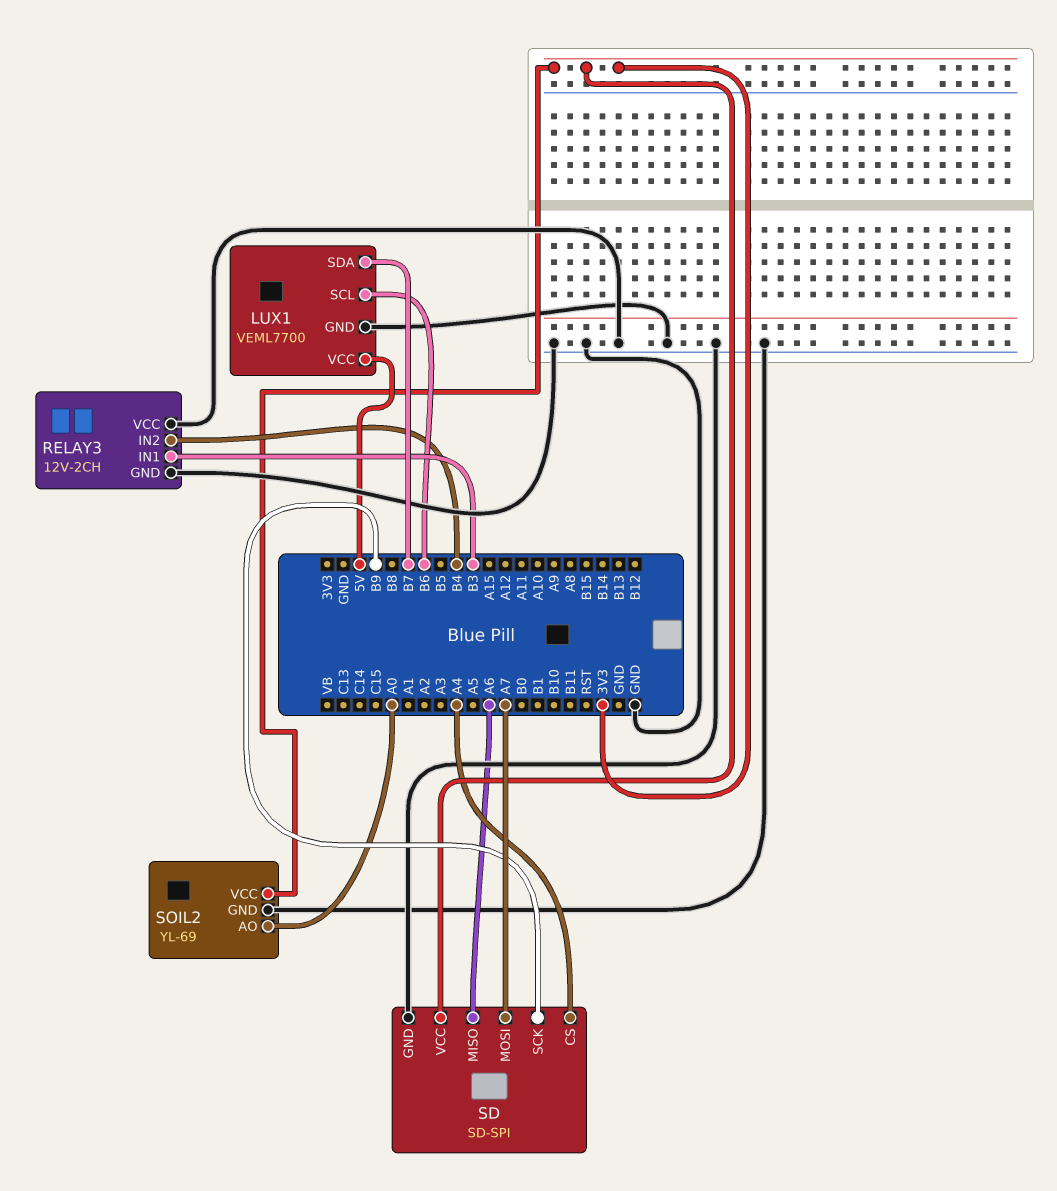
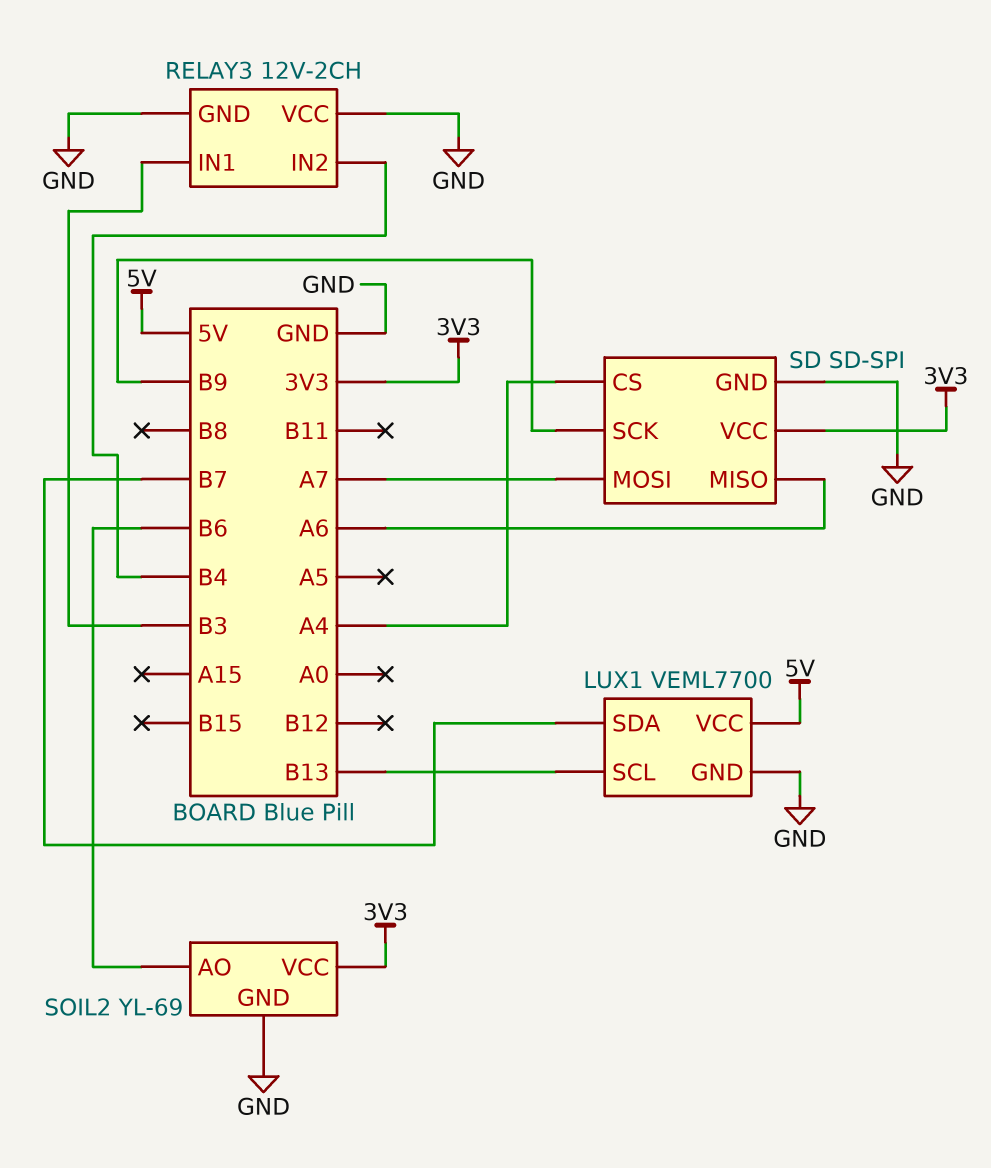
LUX1 pin SCL: B6 -> B13
SOIL2 pin AO: A0 -> B6

